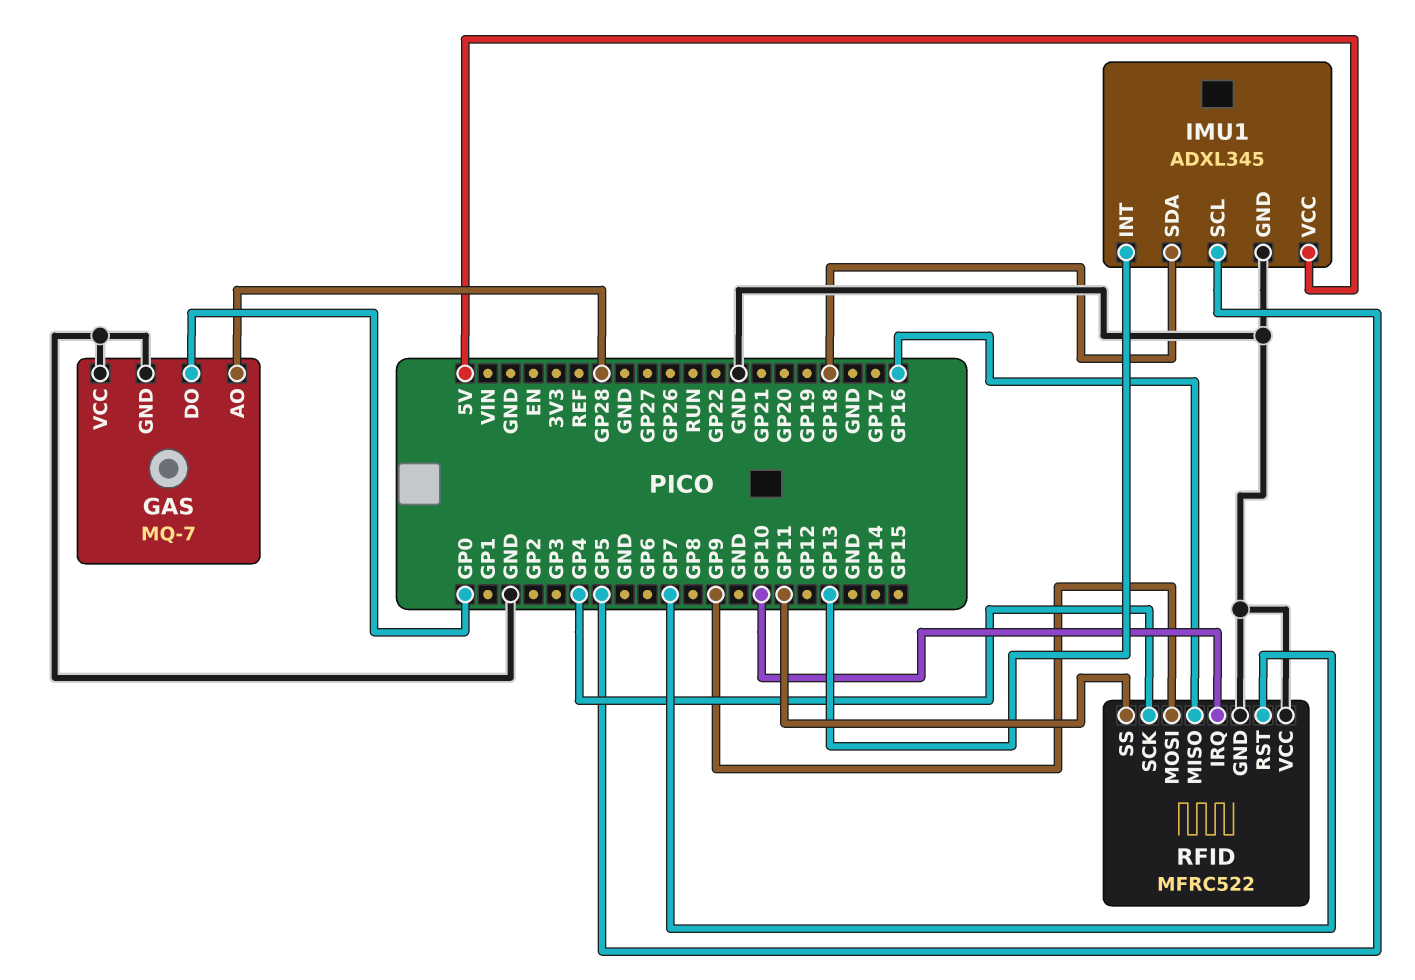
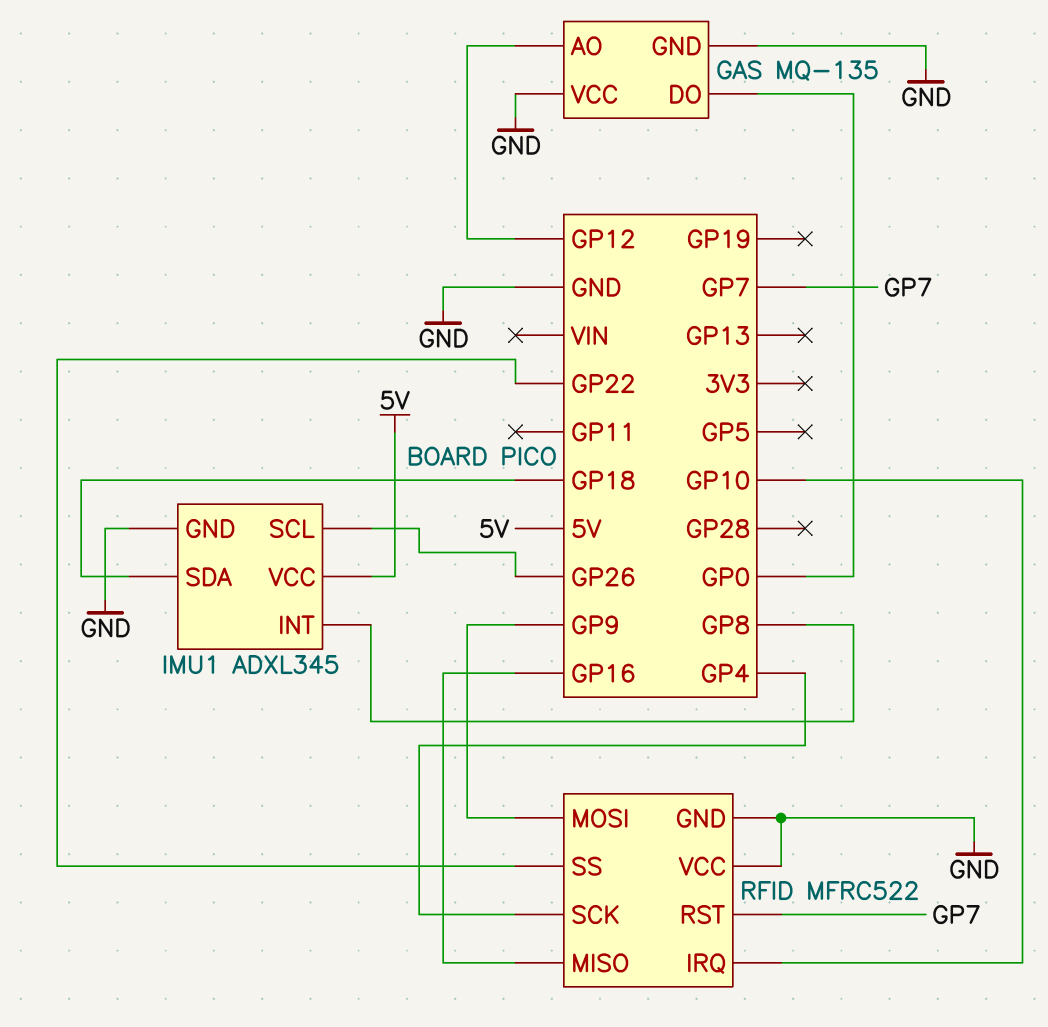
GAS: MQ-7 -> MQ-135
GAS pin AO: GP28 -> GP12
IMU1 pin INT: GP13 -> GP8
IMU1 pin SCL: GP5 -> GP26
RFID pin SS: GP11 -> GP22

